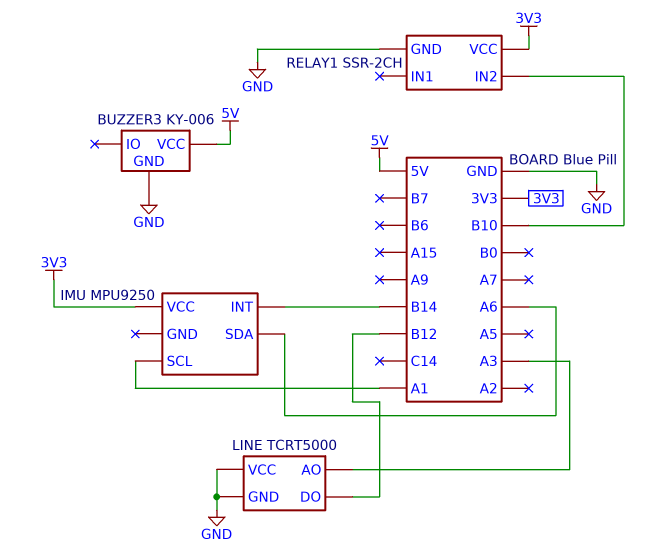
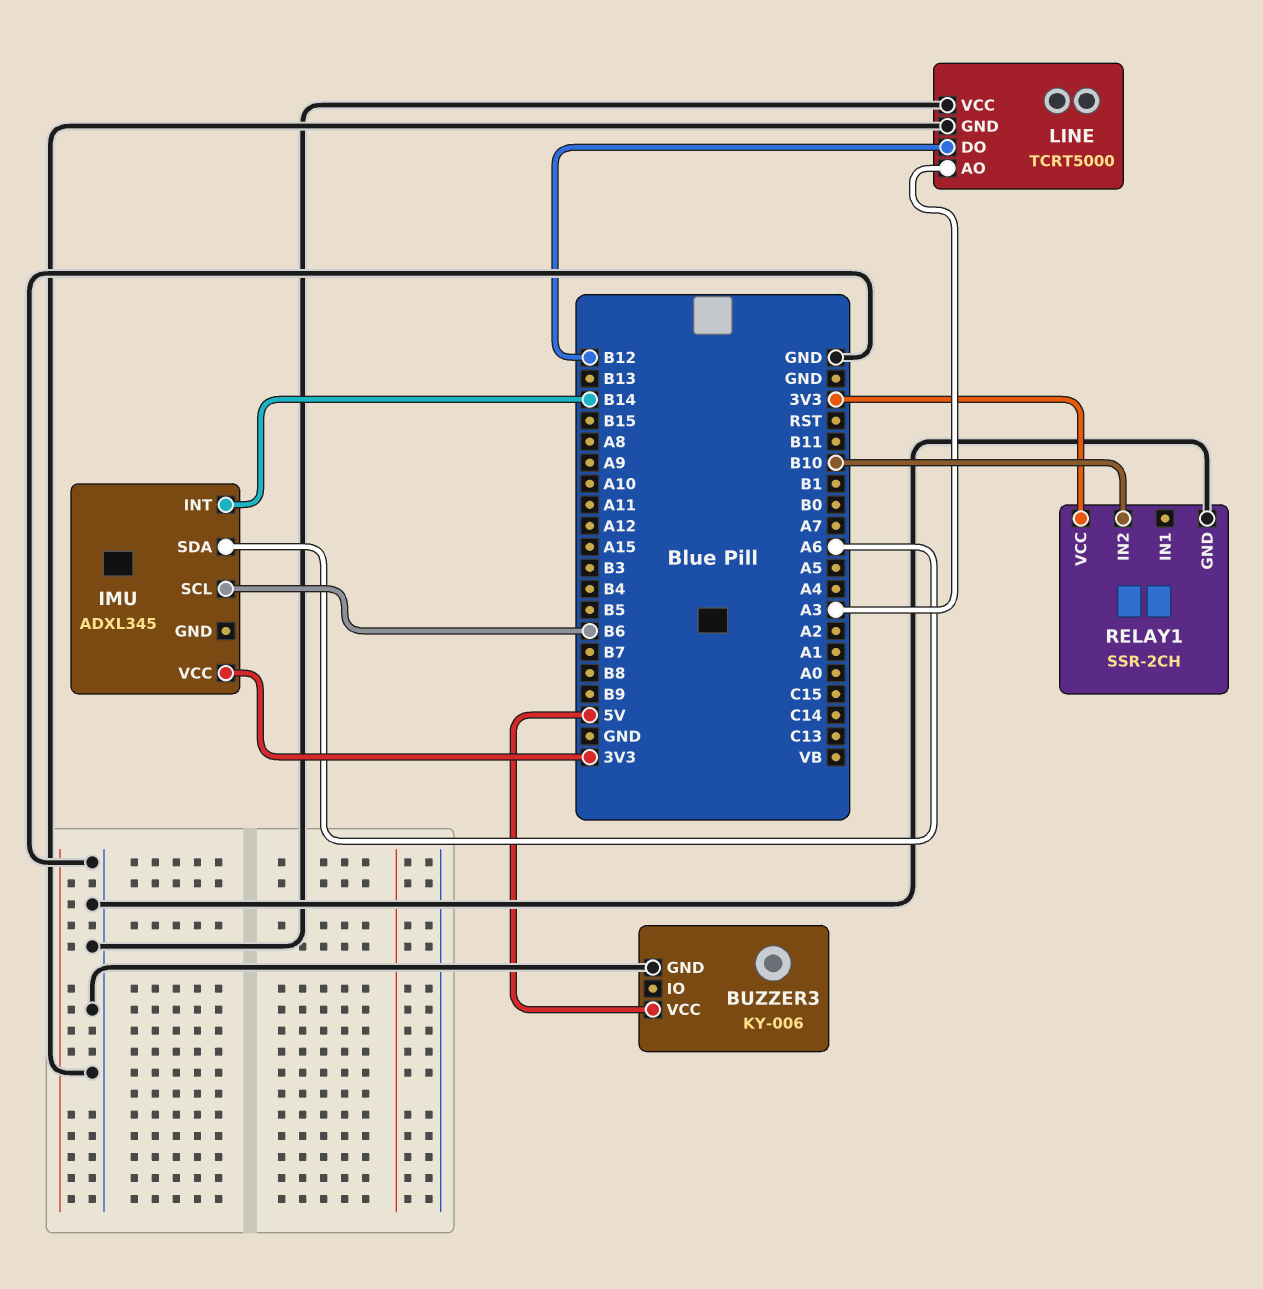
IMU: MPU9250 -> ADXL345
IMU pin SCL: A1 -> B6

